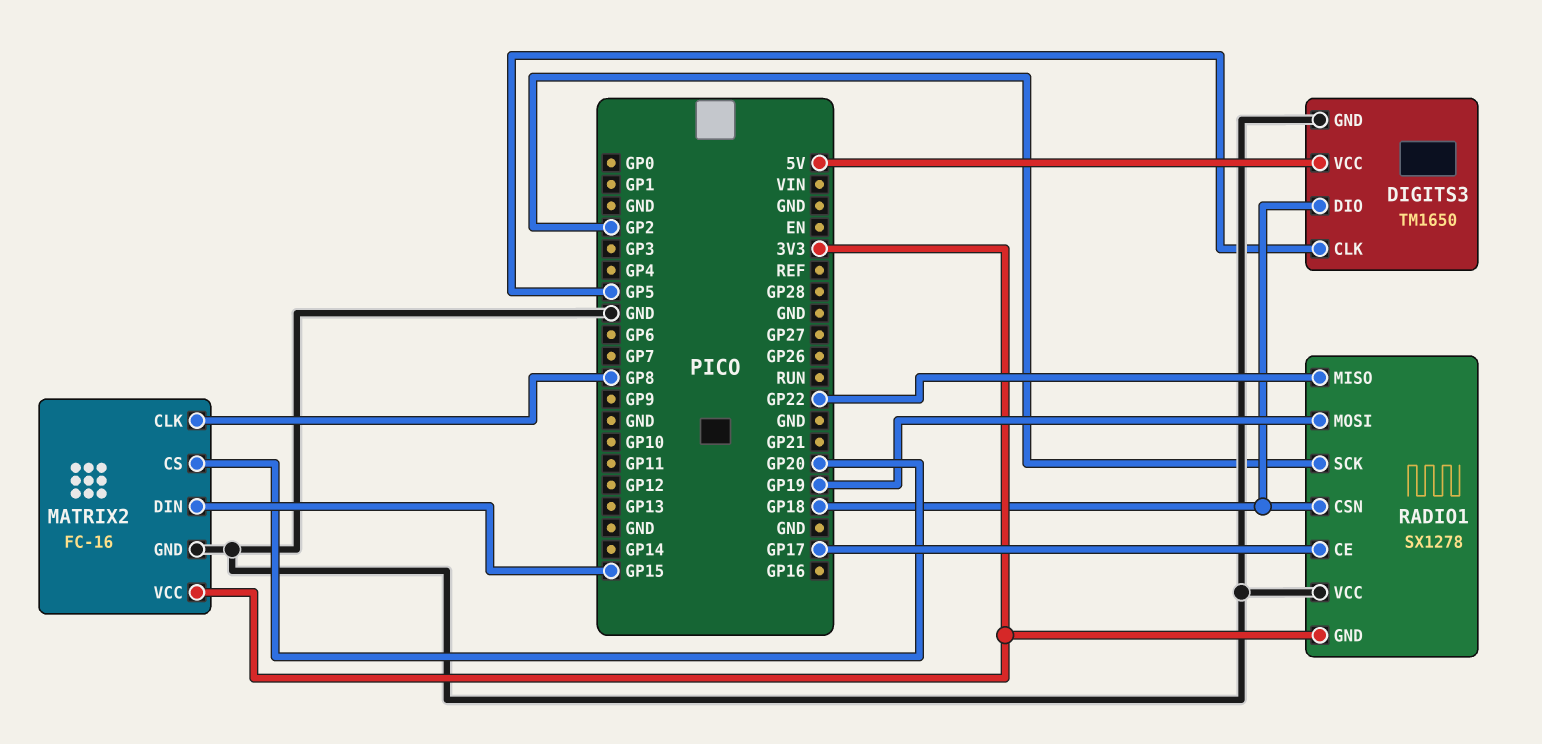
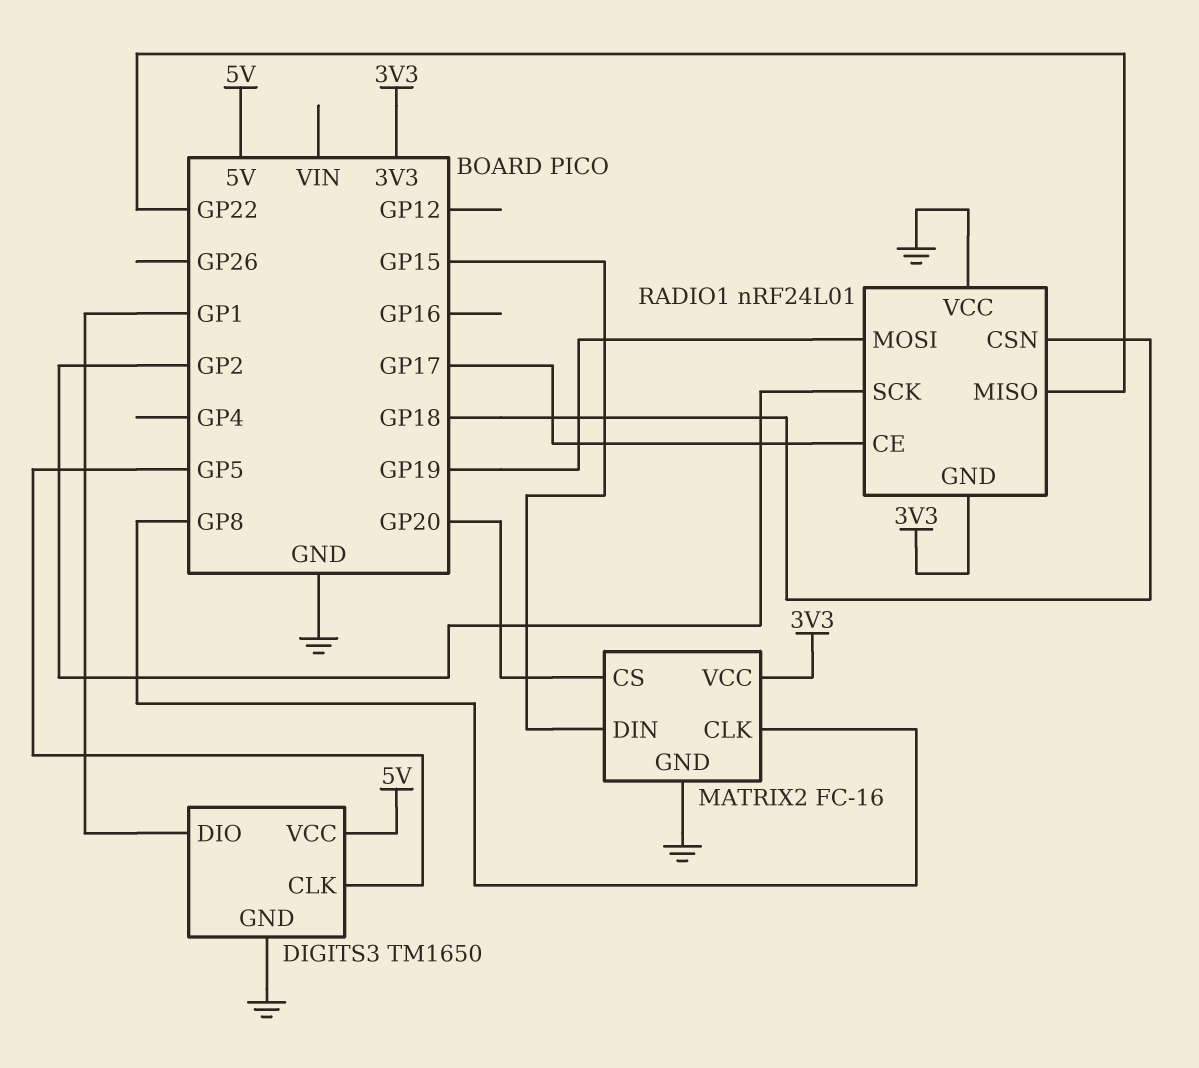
DIGITS3 pin DIO: GP18 -> GP1
RADIO1: SX1278 -> nRF24L01

